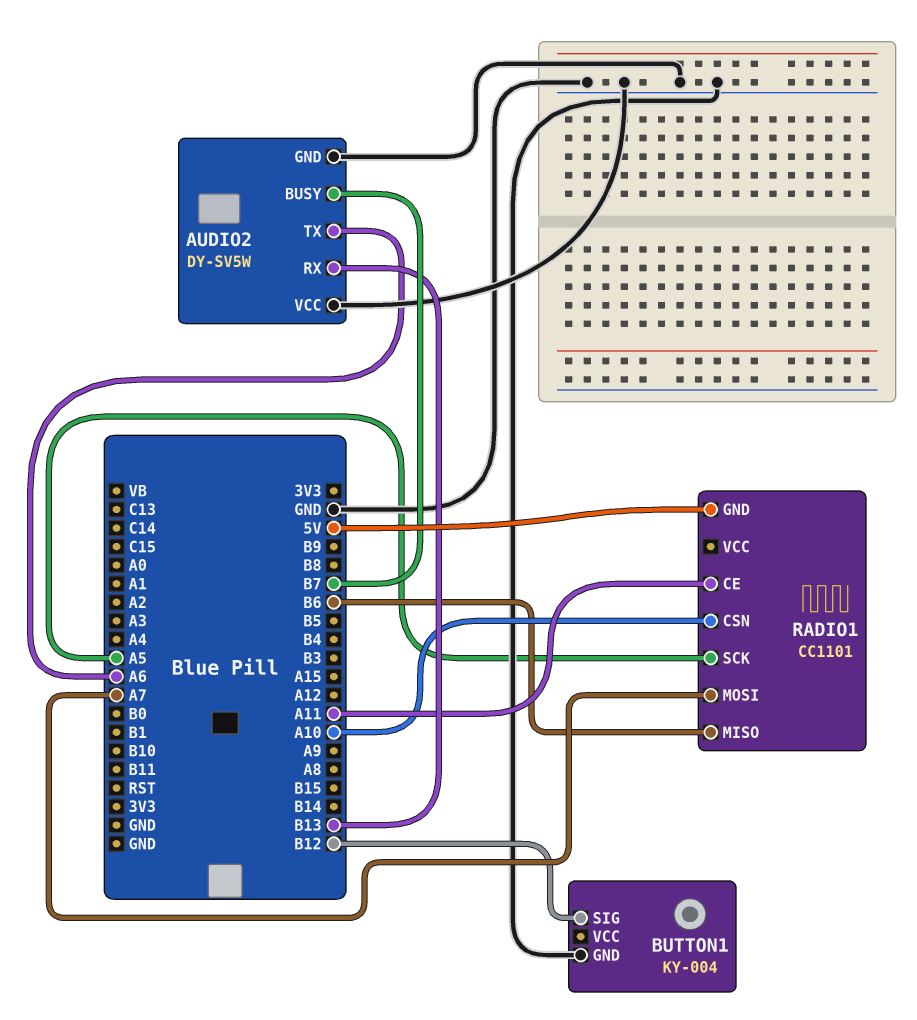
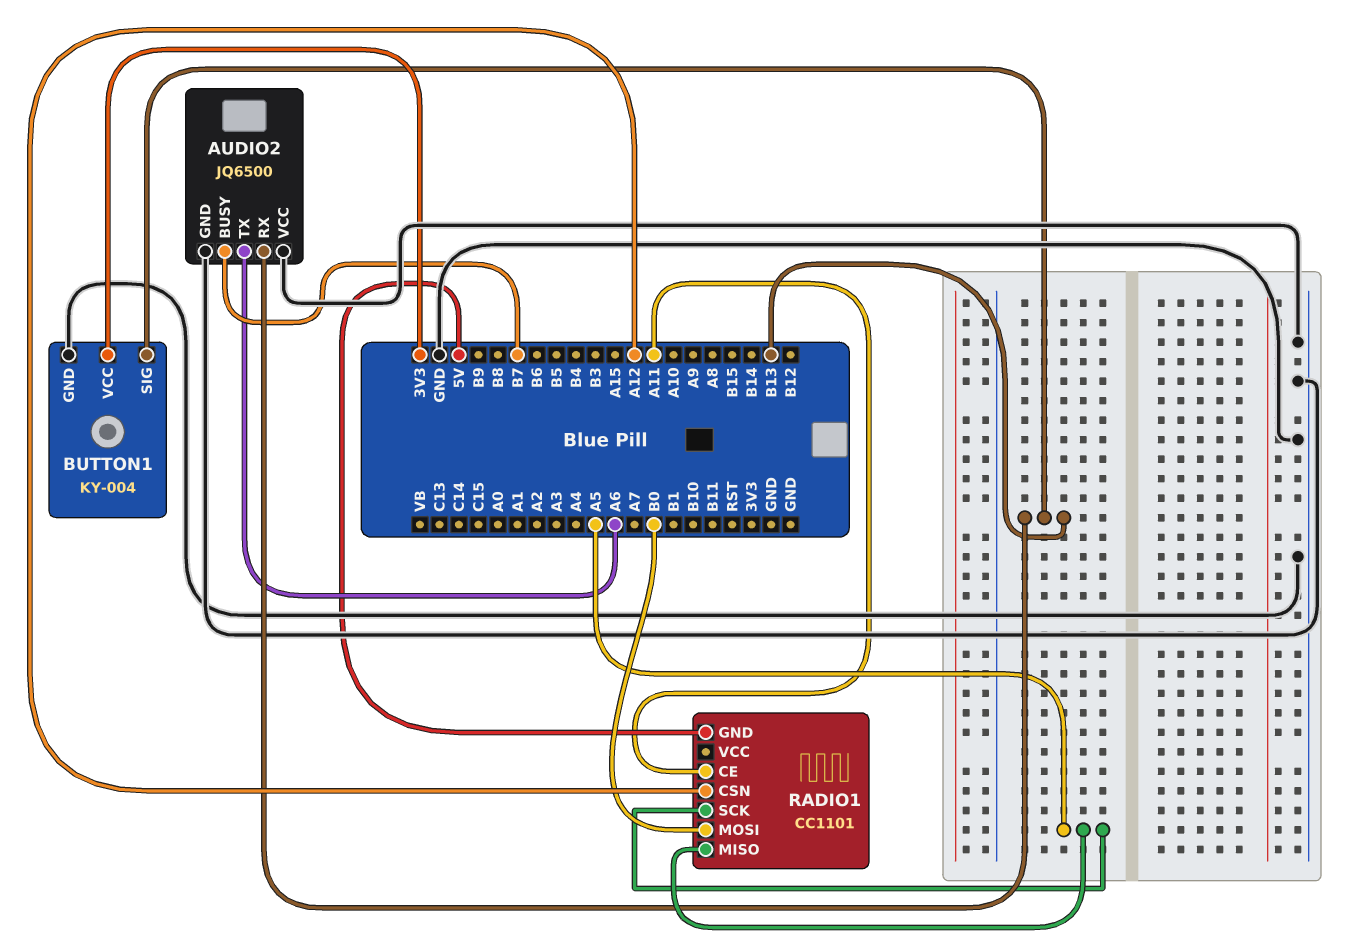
AUDIO2: DY-SV5W -> JQ6500
BUTTON1 pin SIG: B12 -> B13
BUTTON1 pin VCC: none -> 3V3
RADIO1 pin CSN: A10 -> A12
RADIO1 pin MISO: B6 -> A5
RADIO1 pin MOSI: A7 -> B0

